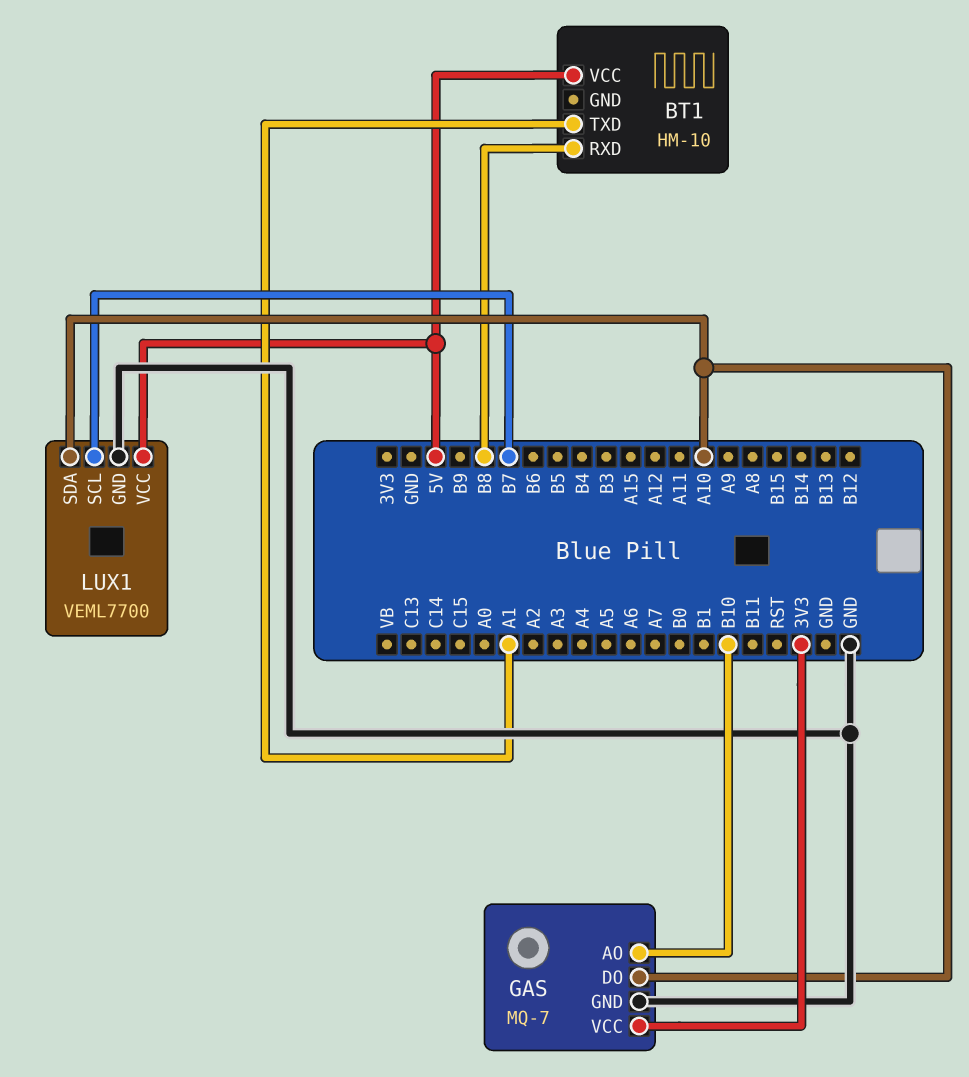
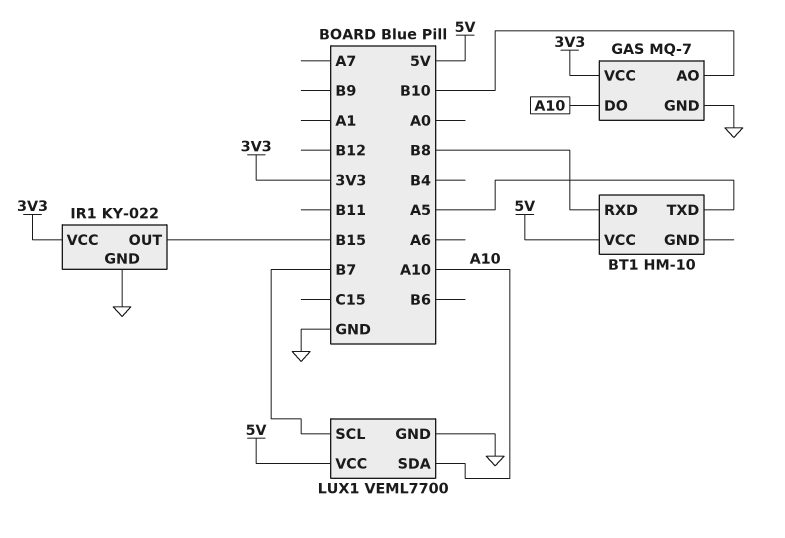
BT1 pin TXD: A1 -> A5
IR1: none -> KY-022
IR1 pin GND: none -> GND
IR1 pin OUT: none -> B15
IR1 pin VCC: none -> 3V3

